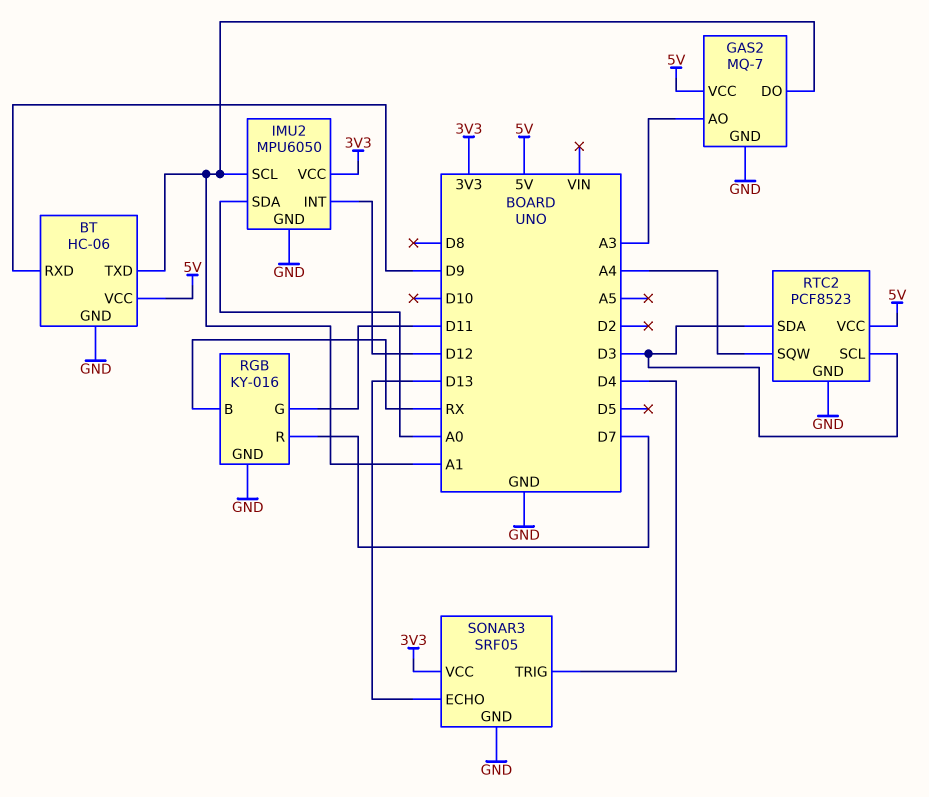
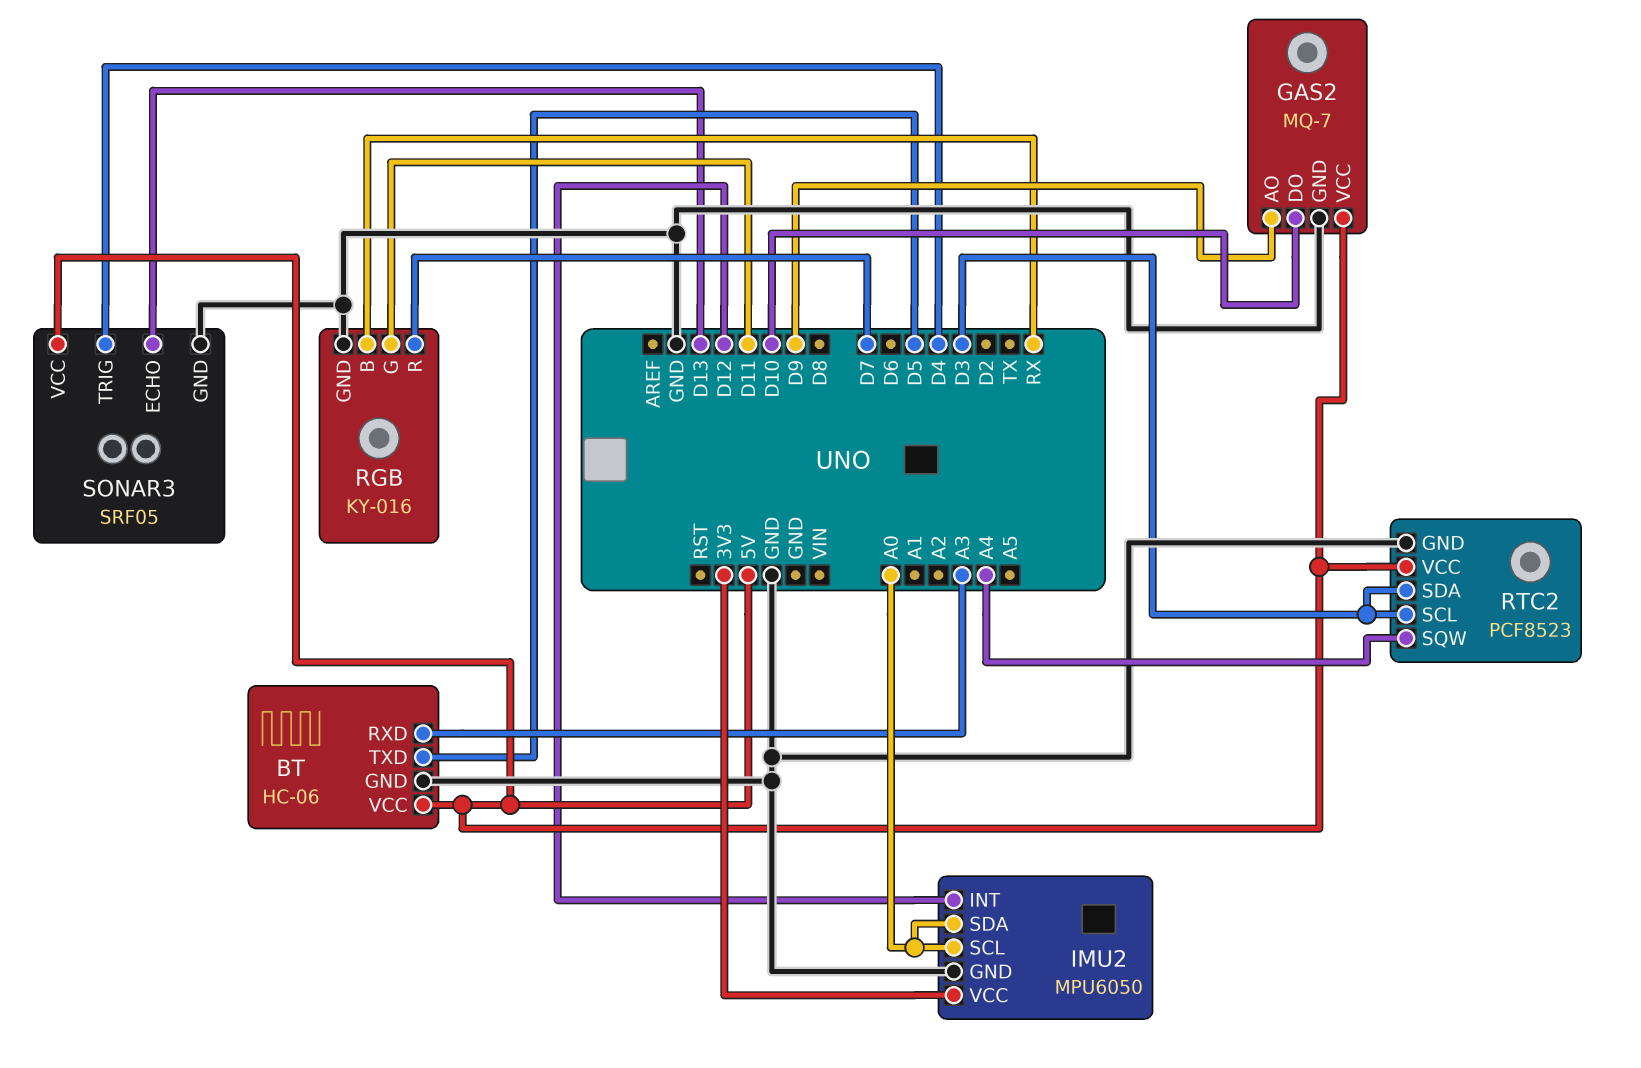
BT pin RXD: D9 -> A3
BT pin TXD: A1 -> D5
GAS2 pin AO: A3 -> D9
GAS2 pin DO: A1 -> D10
IMU2 pin SCL: A1 -> A0
SONAR3 pin VCC: 3V3 -> 5V

